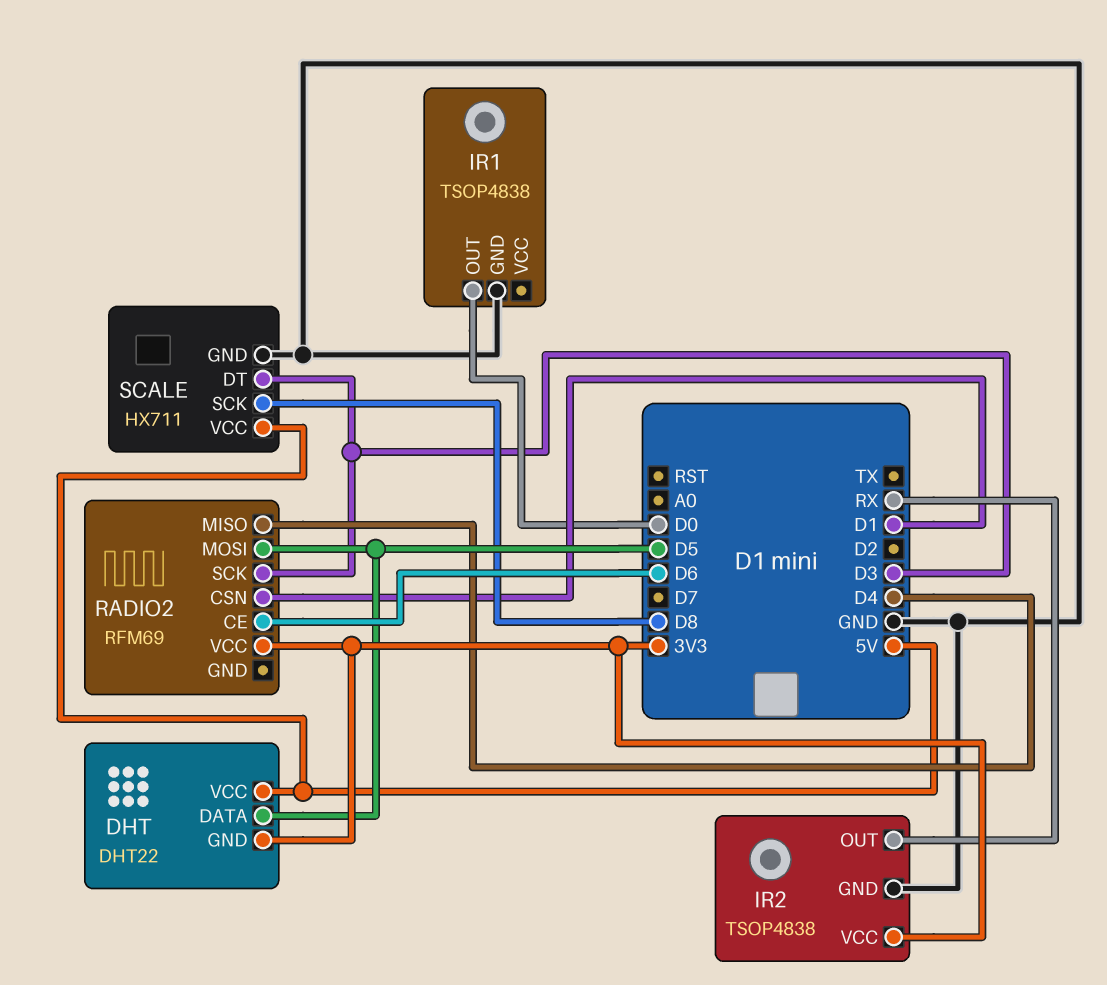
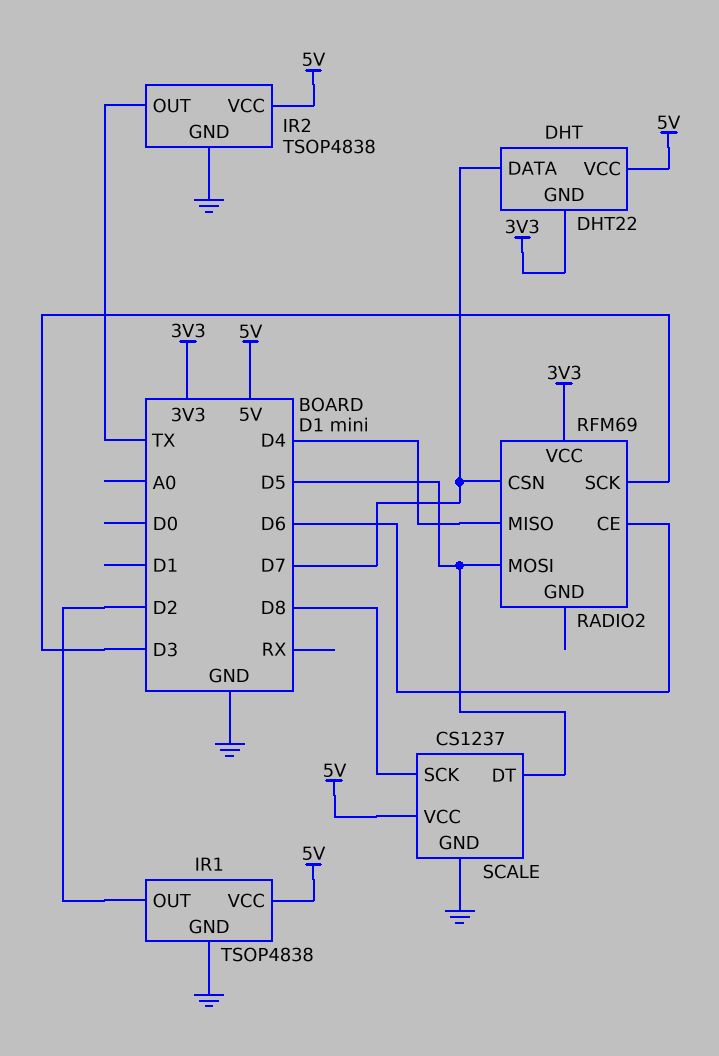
DHT pin DATA: D5 -> D7
IR1 pin OUT: D0 -> D2
IR1 pin VCC: none -> 5V
IR2 pin OUT: RX -> TX
IR2 pin VCC: 3V3 -> 5V
RADIO2 pin CSN: D1 -> D7
SCALE: HX711 -> CS1237
SCALE pin DT: D3 -> D5

